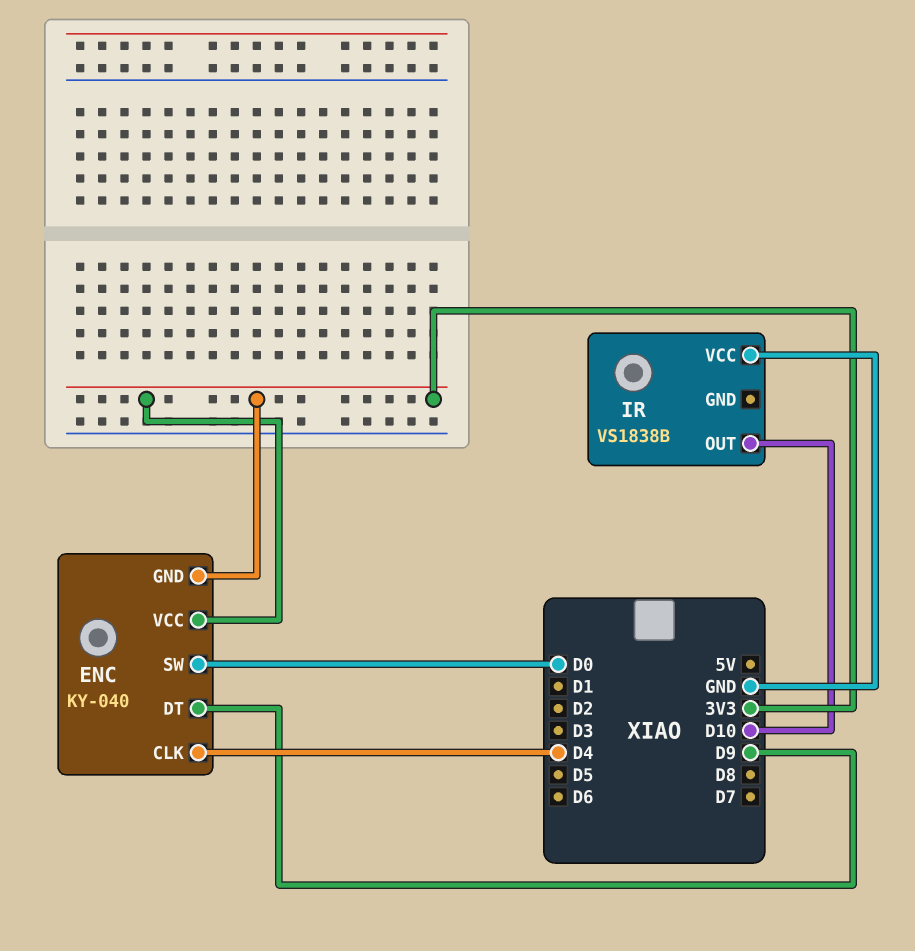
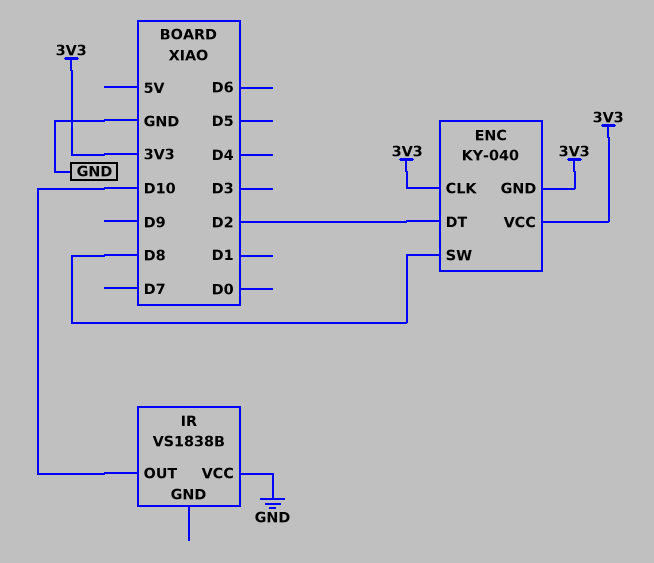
ENC pin CLK: D4 -> 3V3
ENC pin DT: D9 -> D2
ENC pin SW: D0 -> D8

